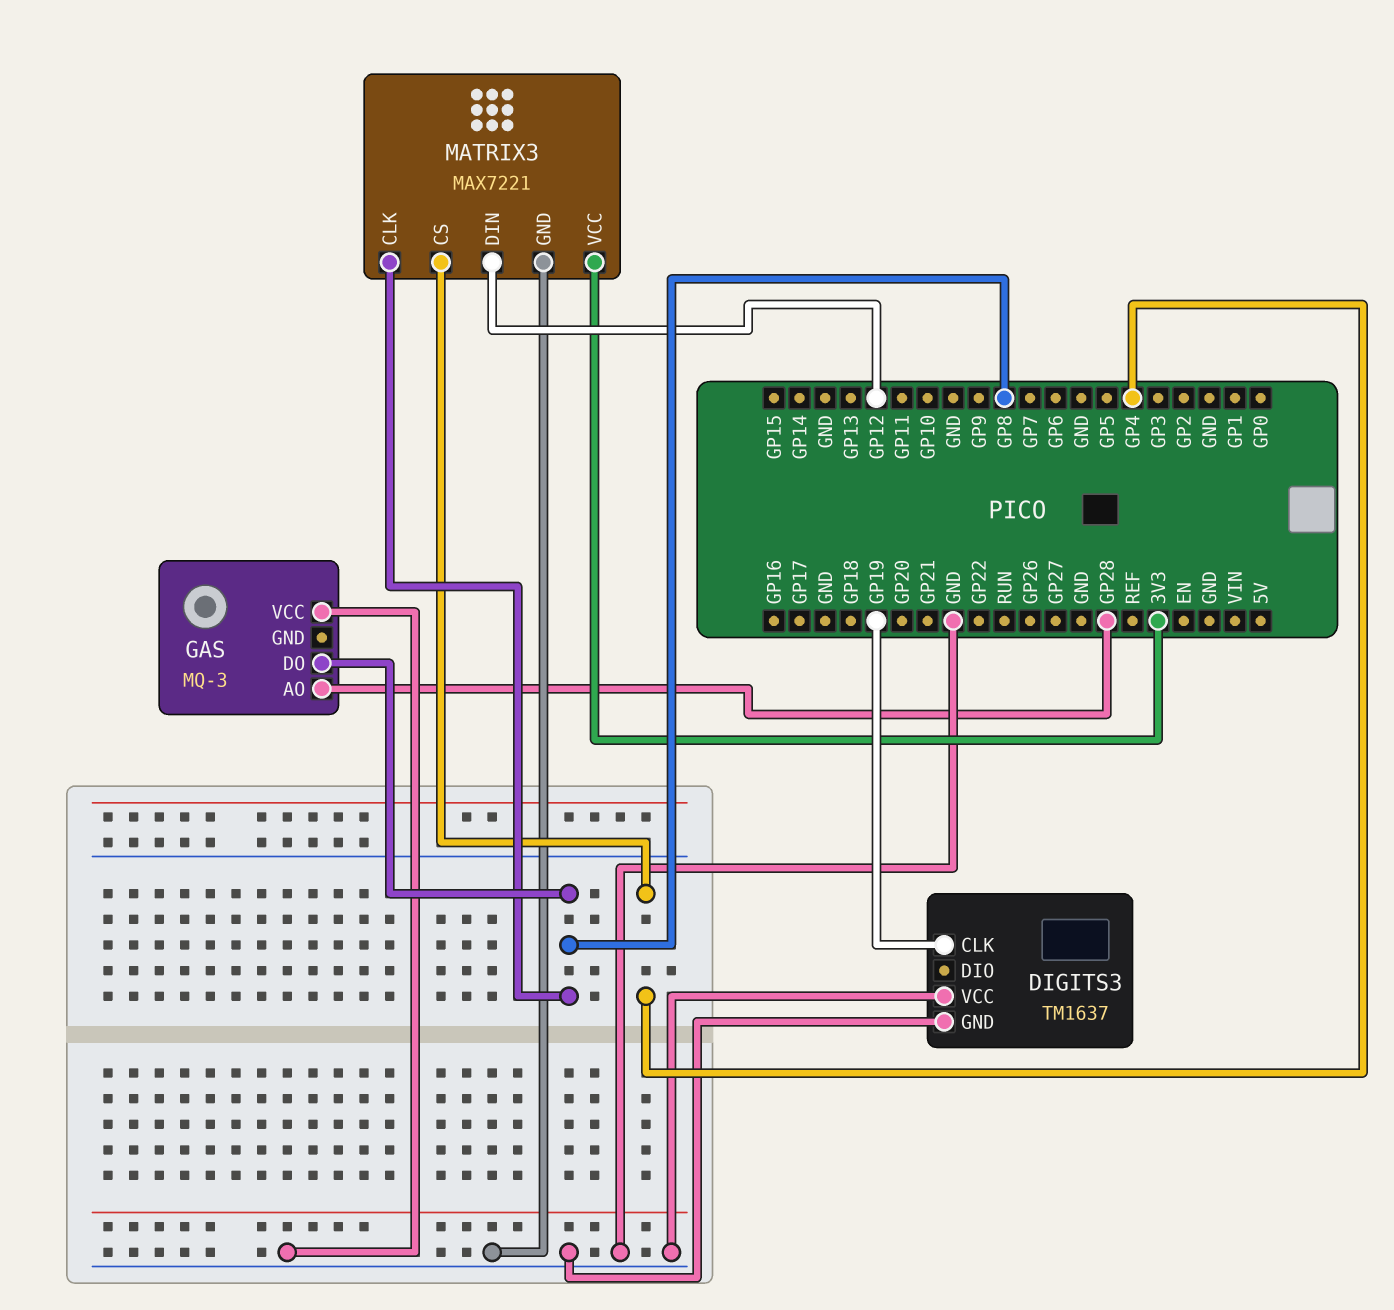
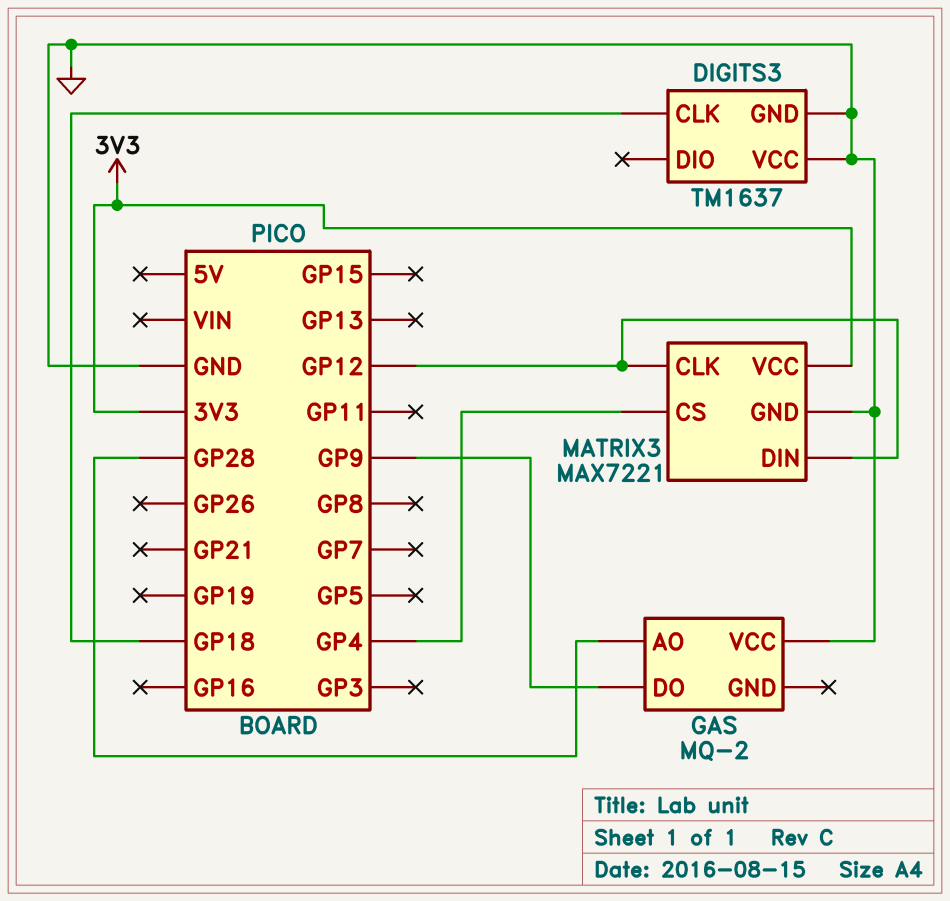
DIGITS3 pin CLK: GP19 -> GP18
GAS: MQ-3 -> MQ-2
GAS pin DO: GP8 -> GP9
MATRIX3 pin CLK: GP8 -> GP12

